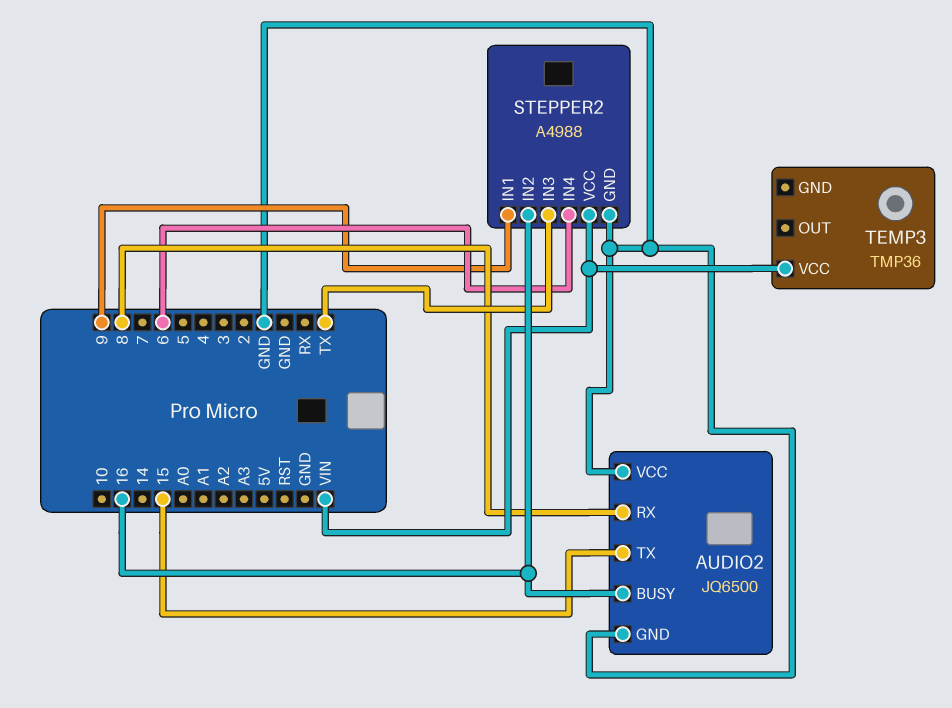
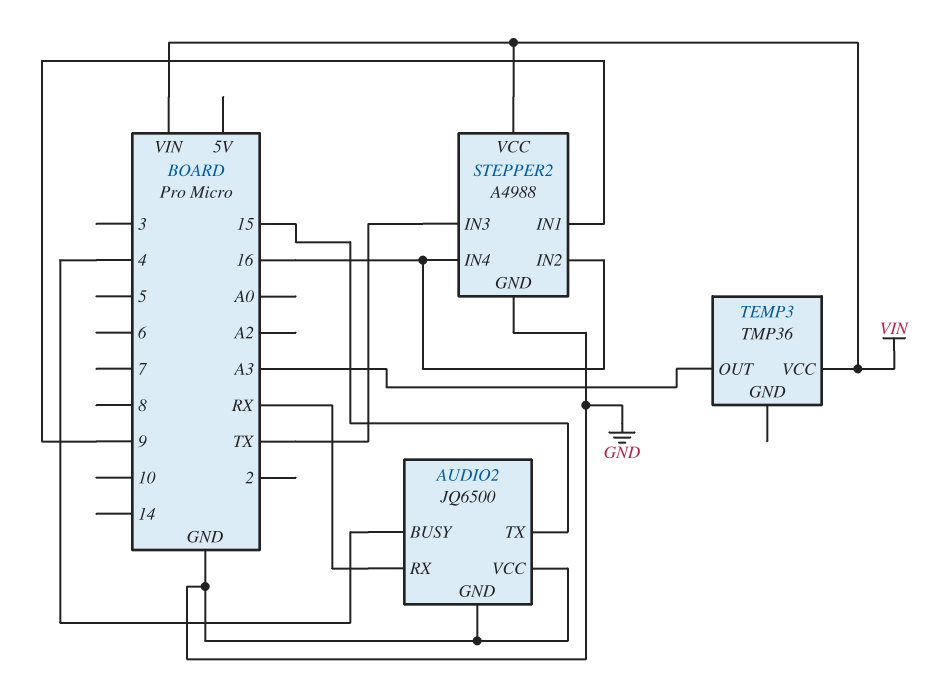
AUDIO2 pin BUSY: 16 -> 4
AUDIO2 pin RX: 8 -> RX
STEPPER2 pin IN4: 6 -> 16
TEMP3 pin OUT: none -> A3

